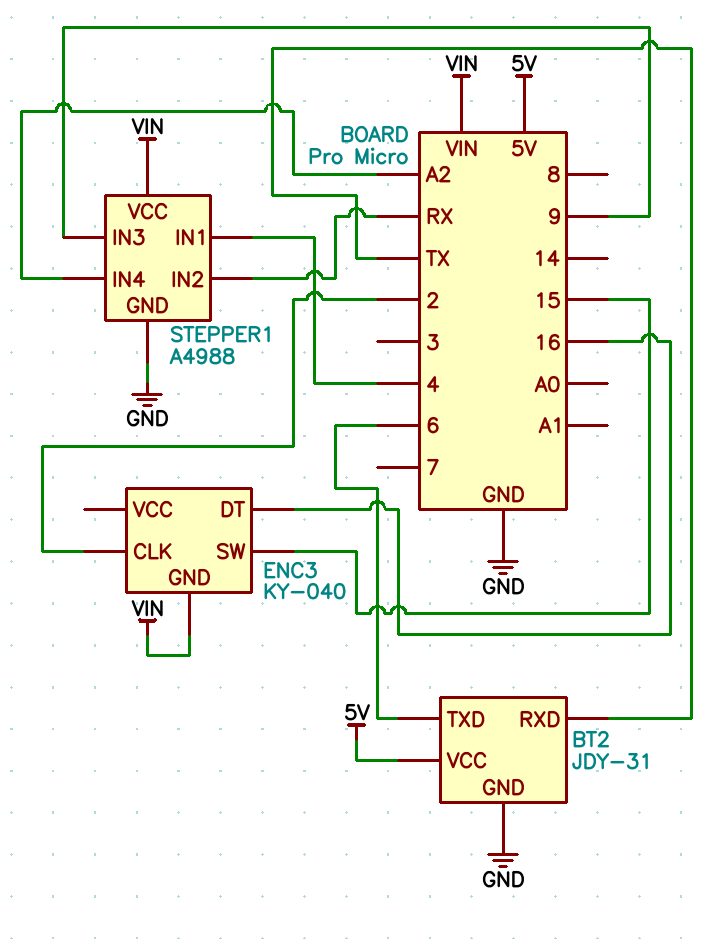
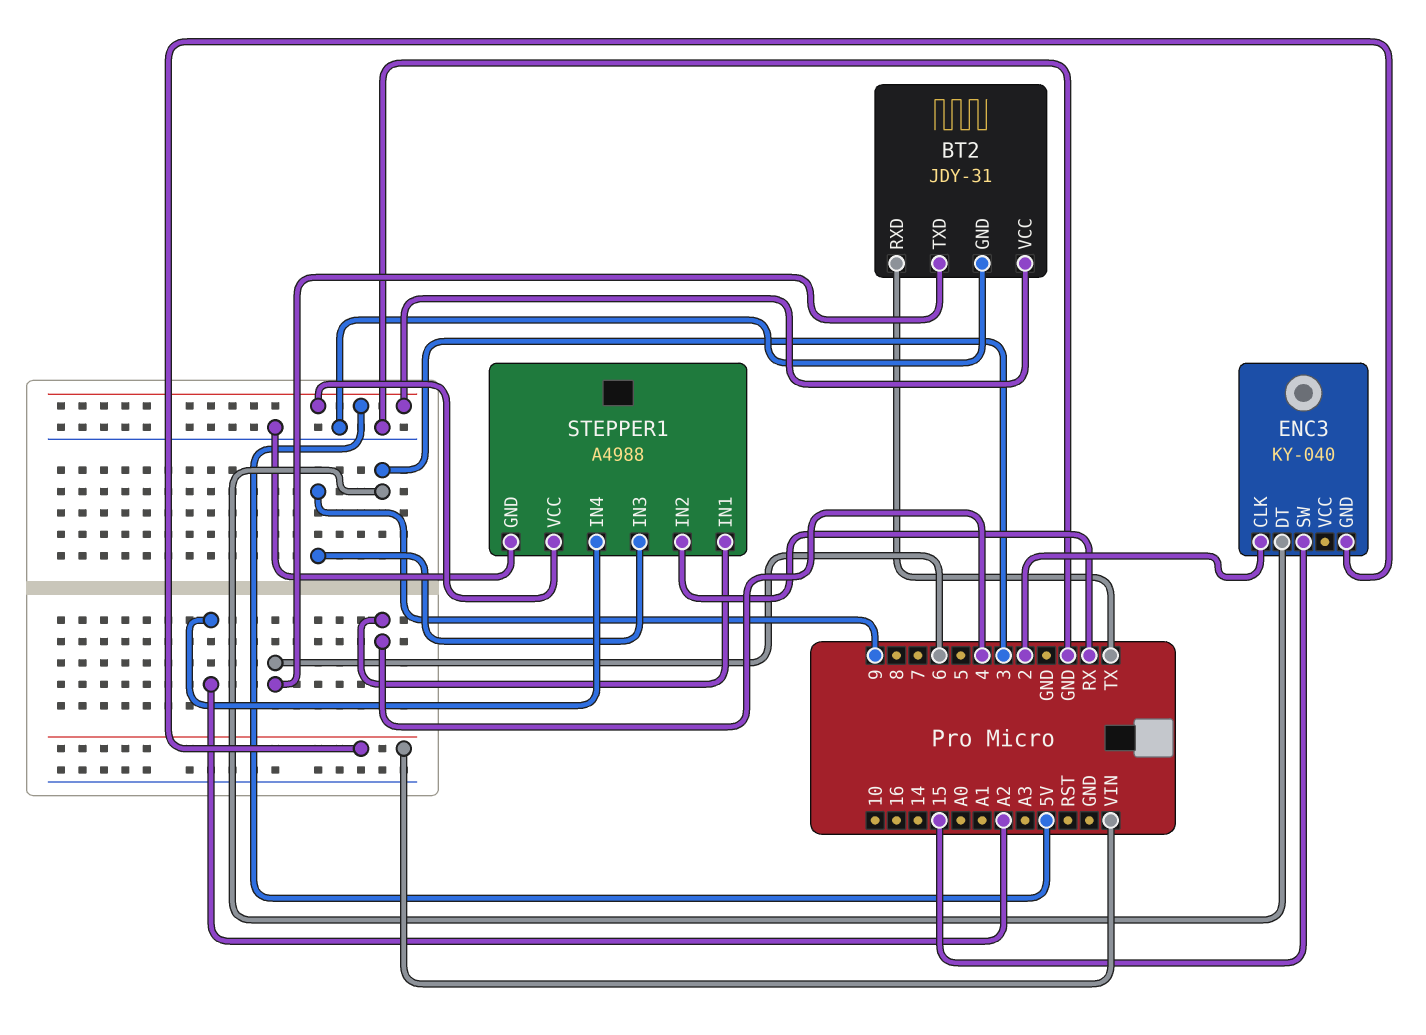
ENC3 pin DT: 16 -> 3
STEPPER1 pin VCC: VIN -> 5V

